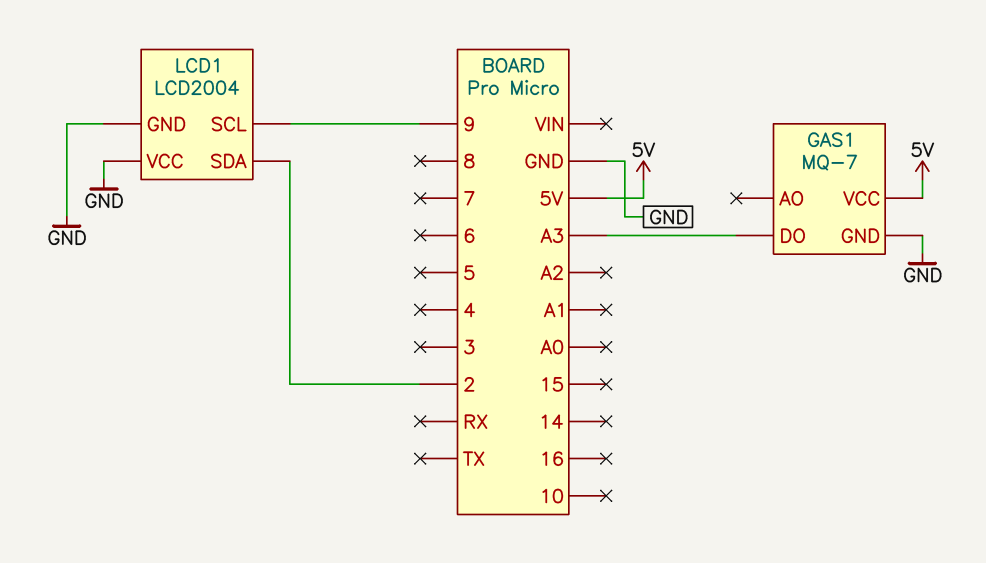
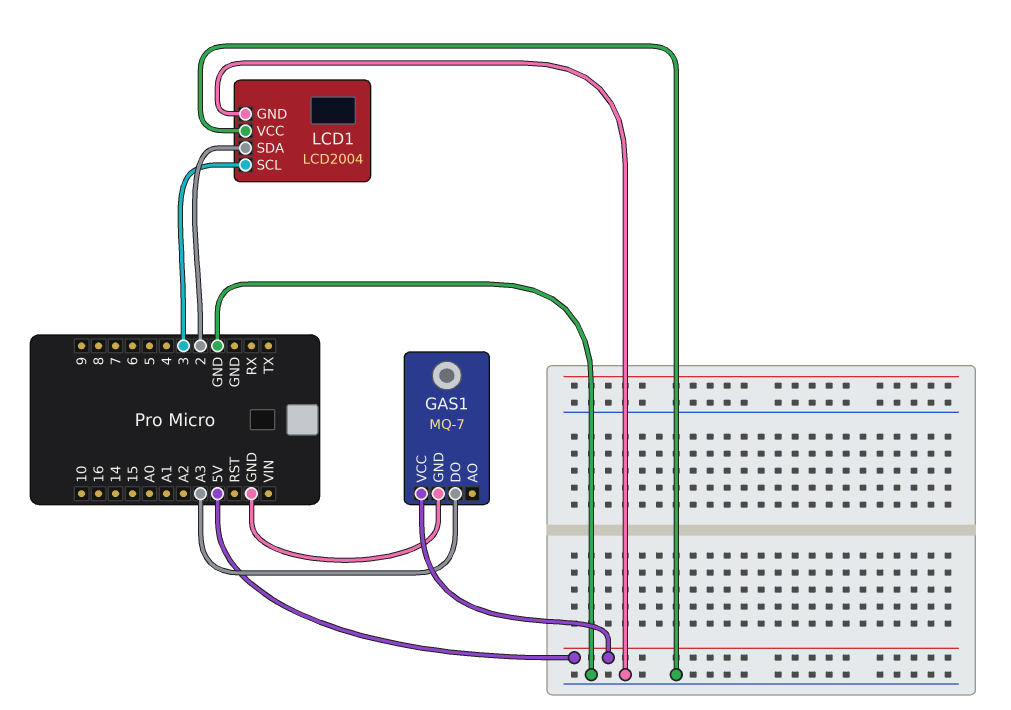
LCD1 pin SCL: 9 -> 3

